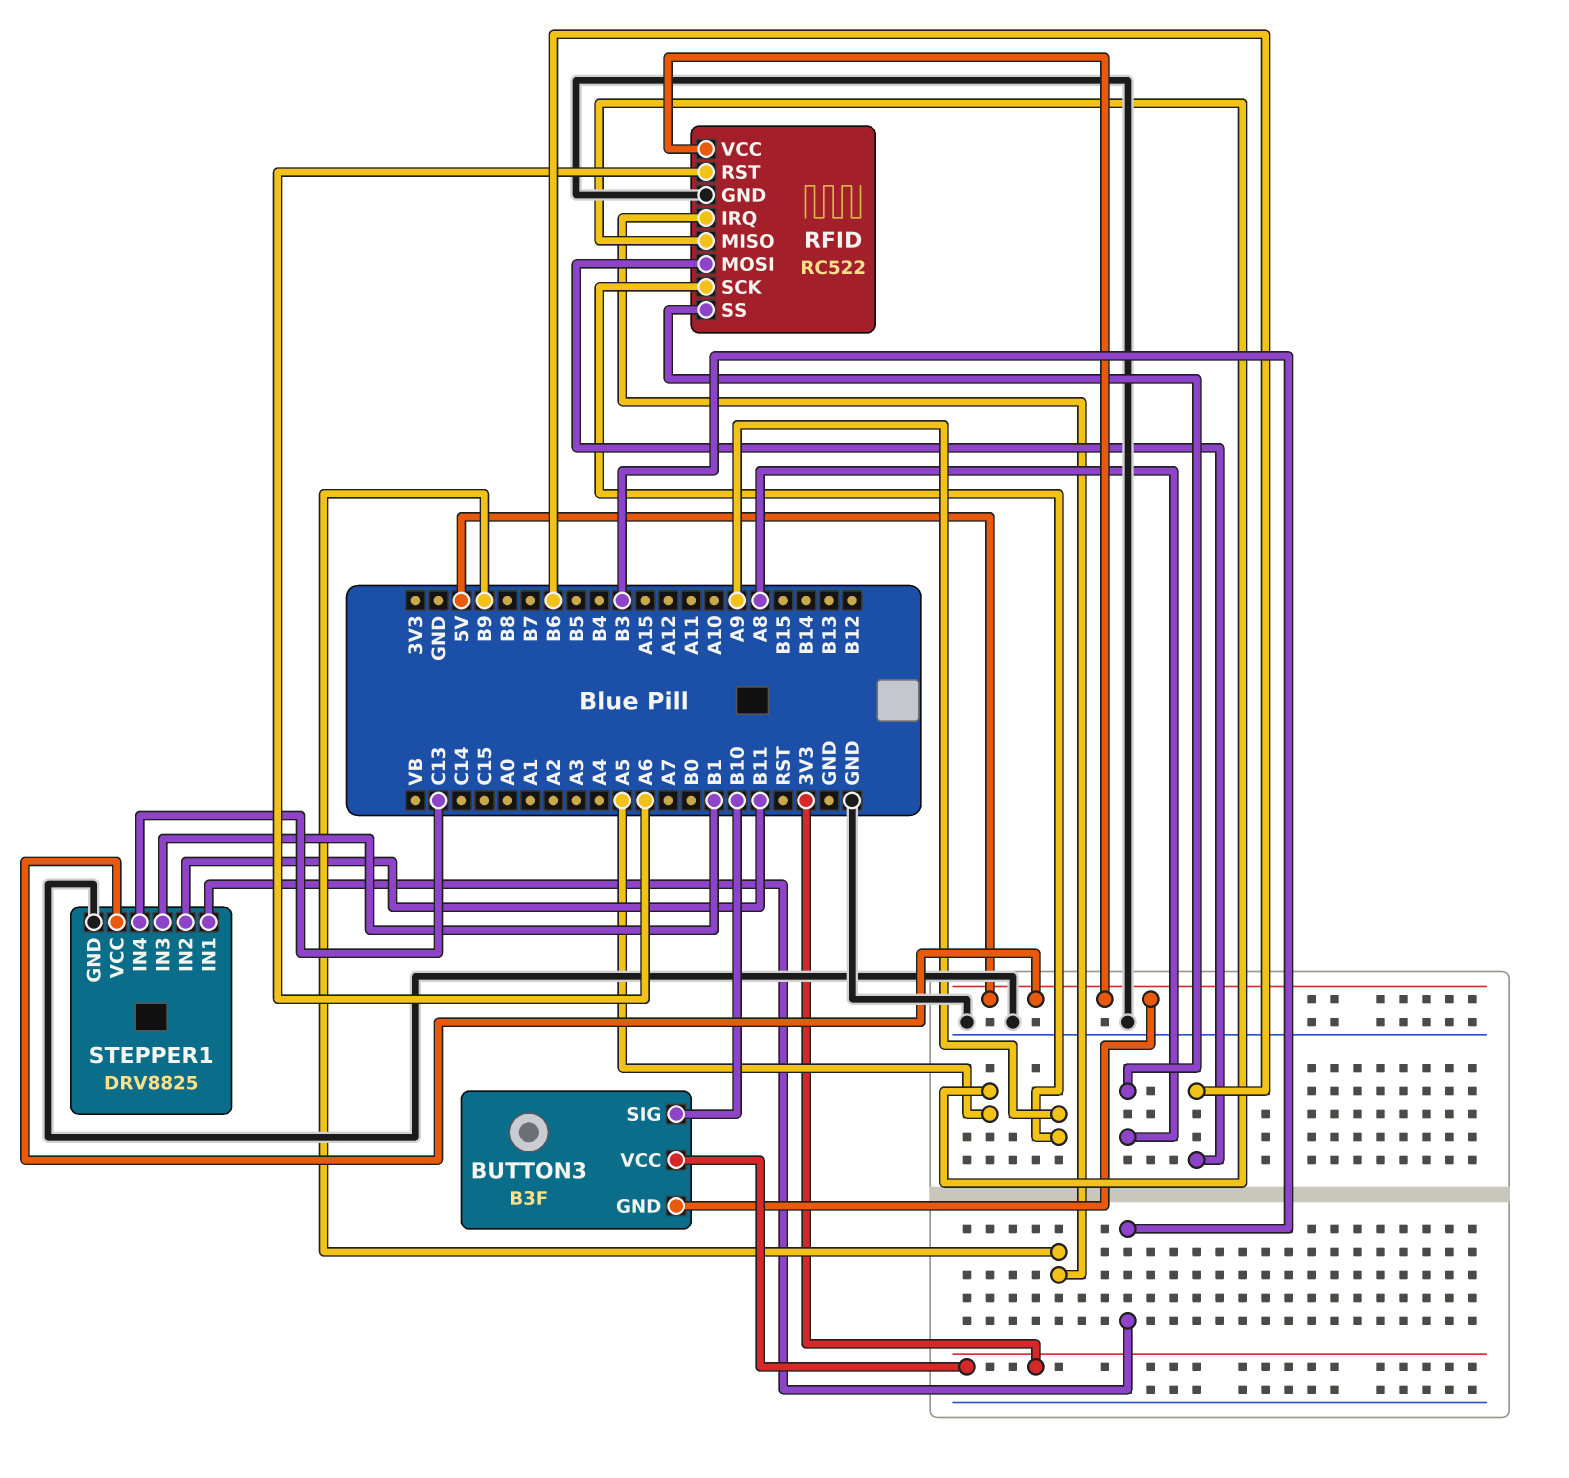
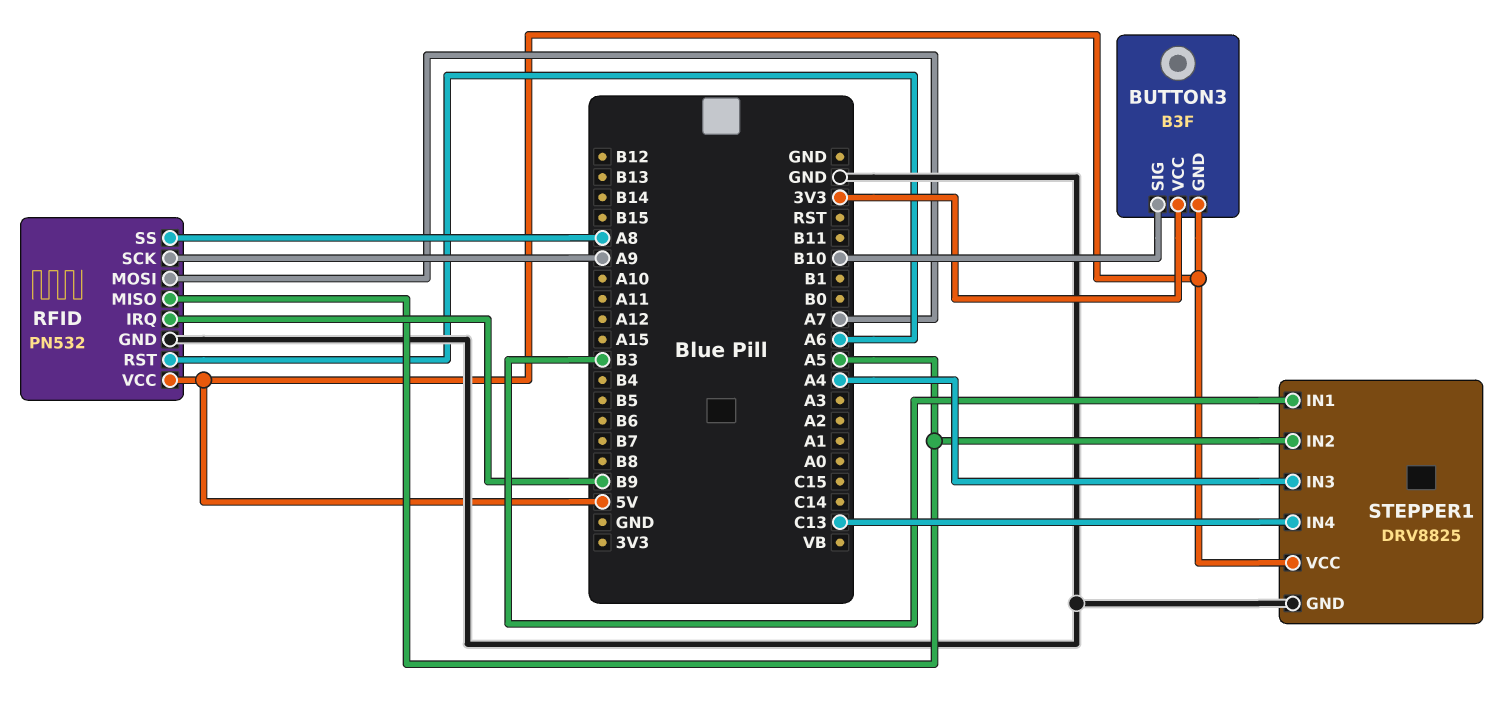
RFID: RC522 -> PN532
RFID pin MOSI: B6 -> A7
STEPPER1 pin IN2: B11 -> A5
STEPPER1 pin IN3: B1 -> A4

